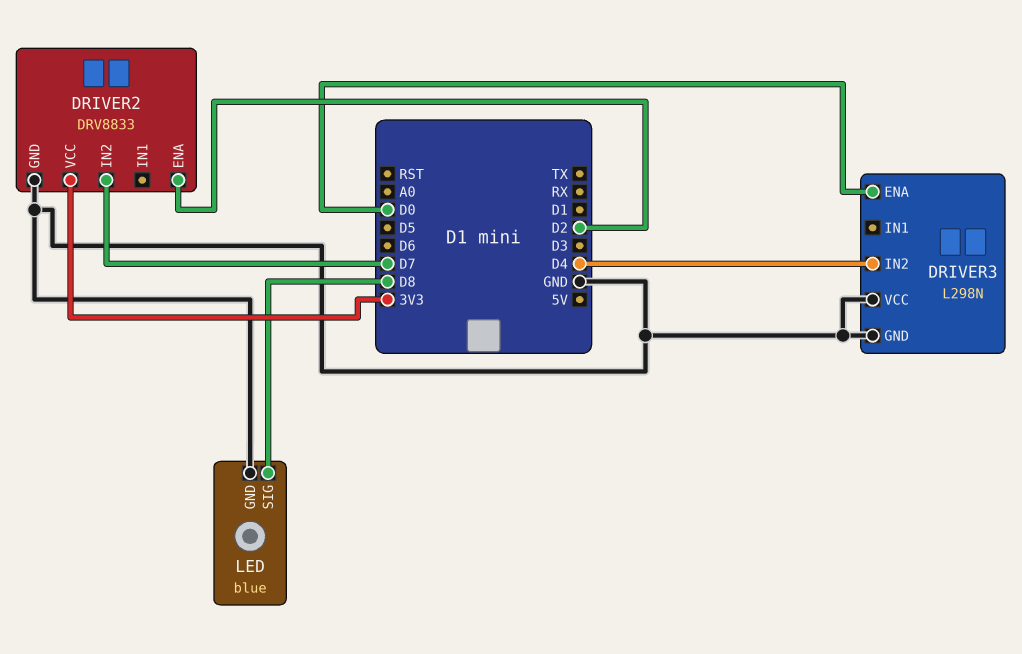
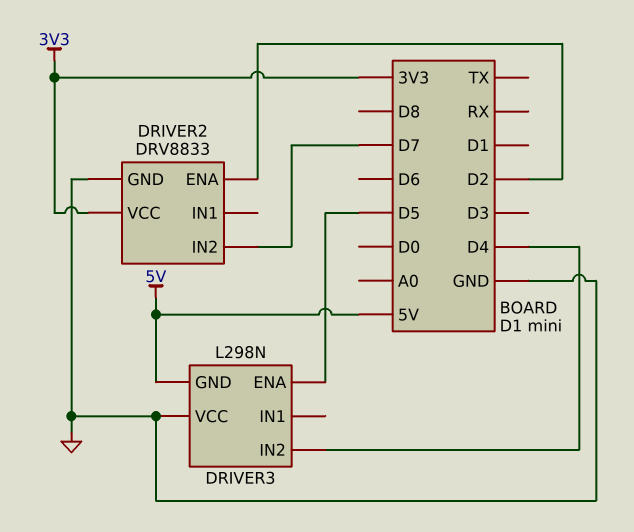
DRIVER3 pin ENA: D0 -> D5
DRIVER3 pin GND: GND -> 5V
LED: blue -> none
LED pin GND: GND -> none
LED pin SIG: D8 -> none

